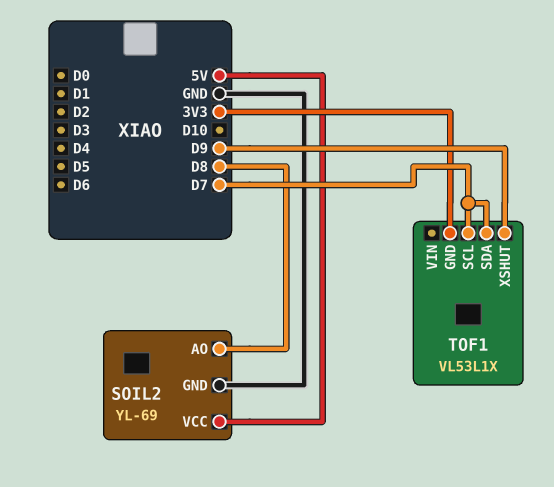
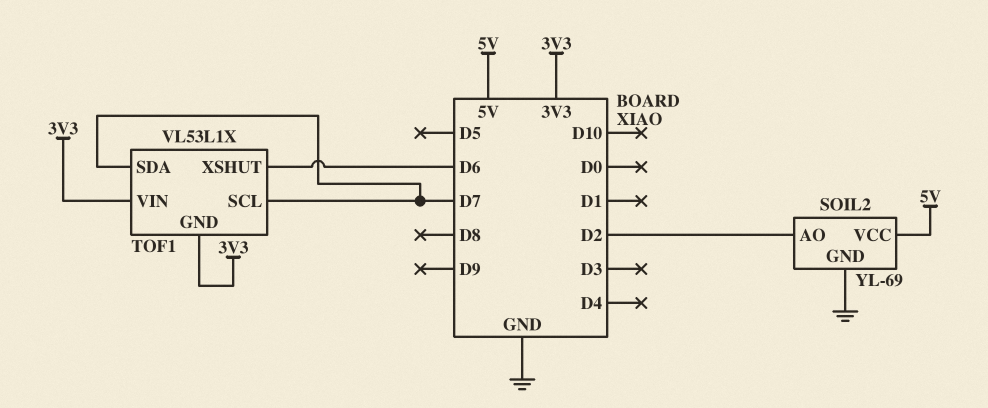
SOIL2 pin AO: D8 -> D2
TOF1 pin VIN: none -> 3V3
TOF1 pin XSHUT: D9 -> D6

